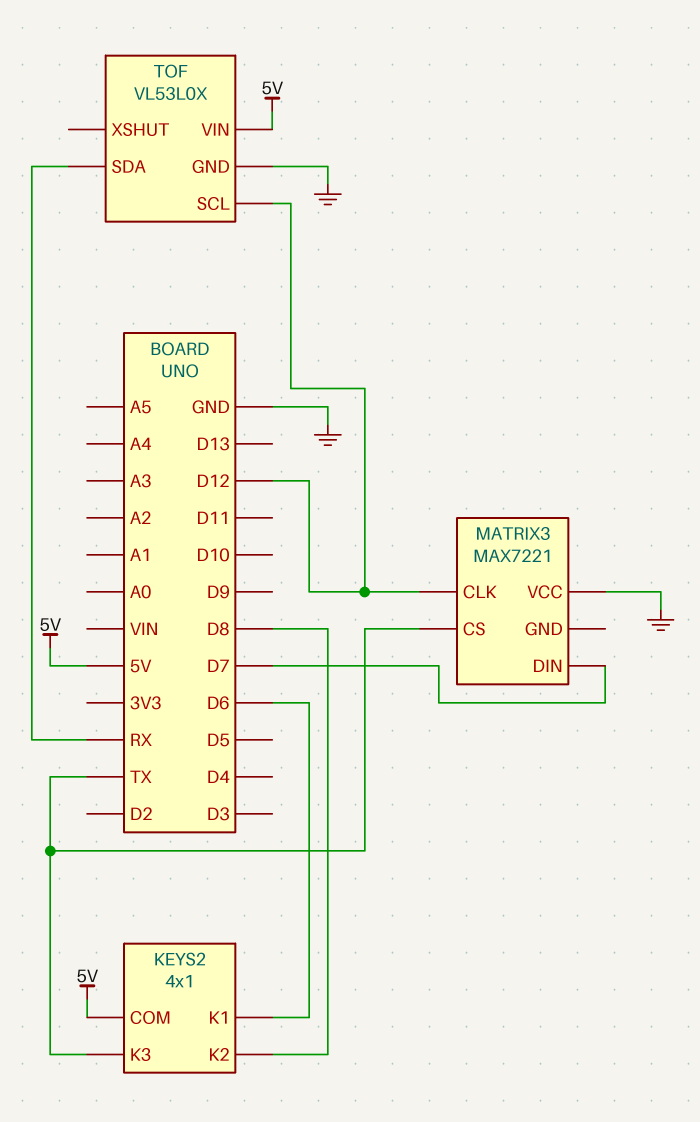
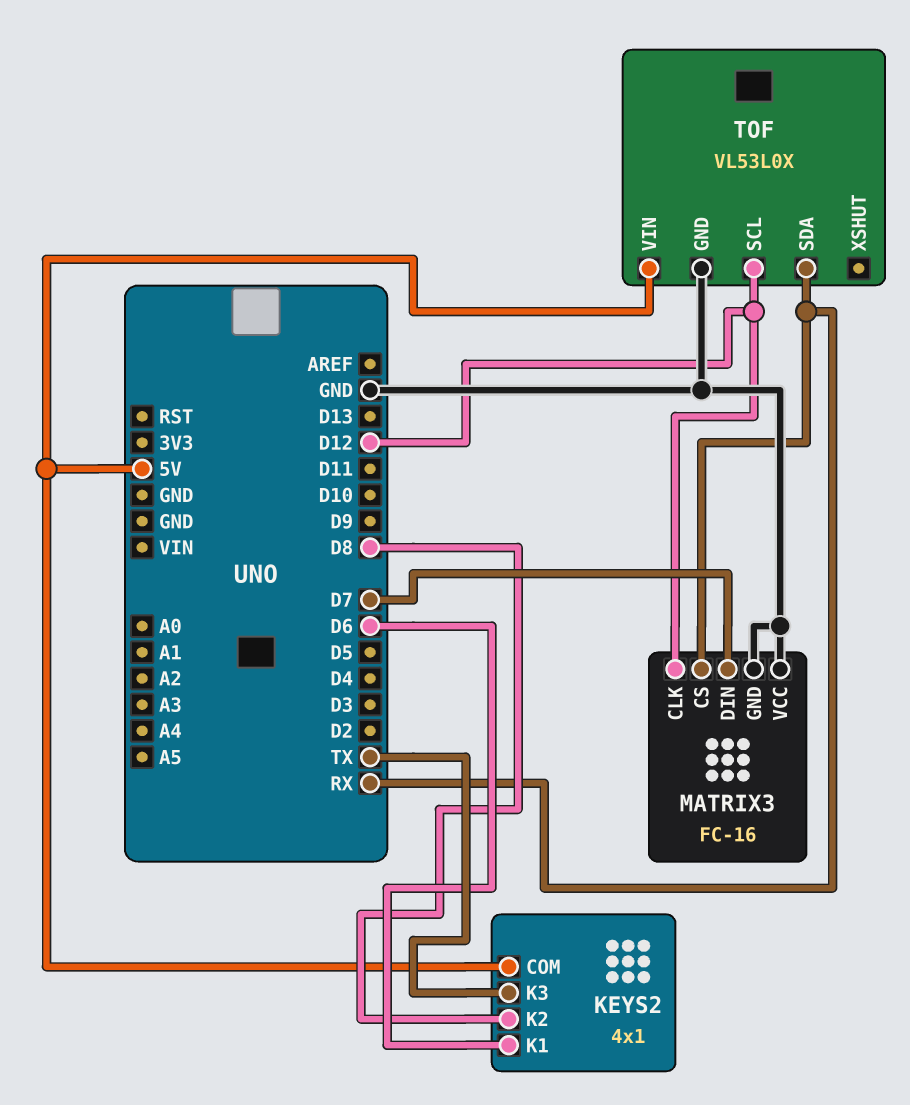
MATRIX3: MAX7221 -> FC-16
MATRIX3 pin CS: TX -> RX
MATRIX3 pin GND: none -> GND

